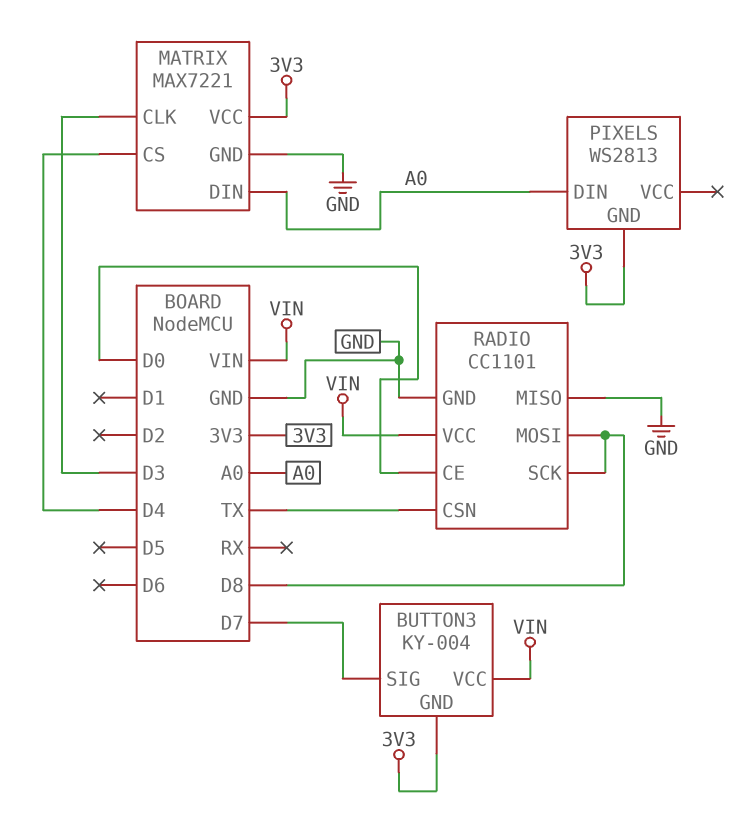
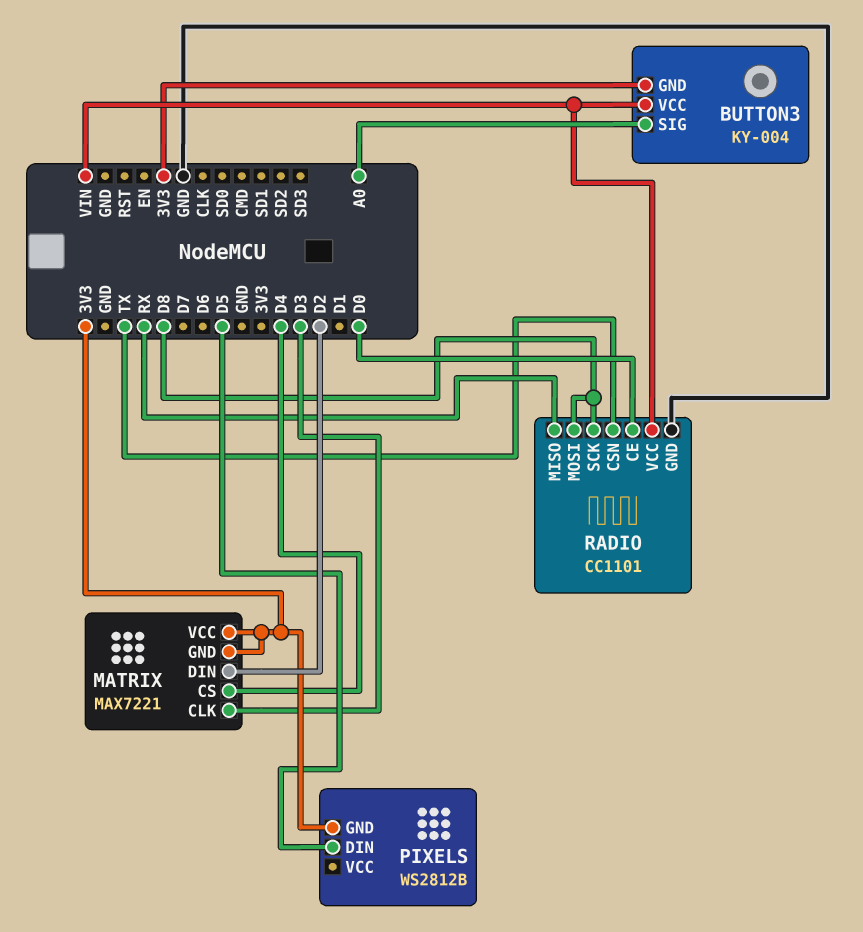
BUTTON3 pin SIG: D7 -> A0
MATRIX pin DIN: A0 -> D2
MATRIX pin GND: GND -> 3V3
PIXELS: WS2813 -> WS2812B
PIXELS pin DIN: A0 -> D5
RADIO pin MISO: GND -> RX

